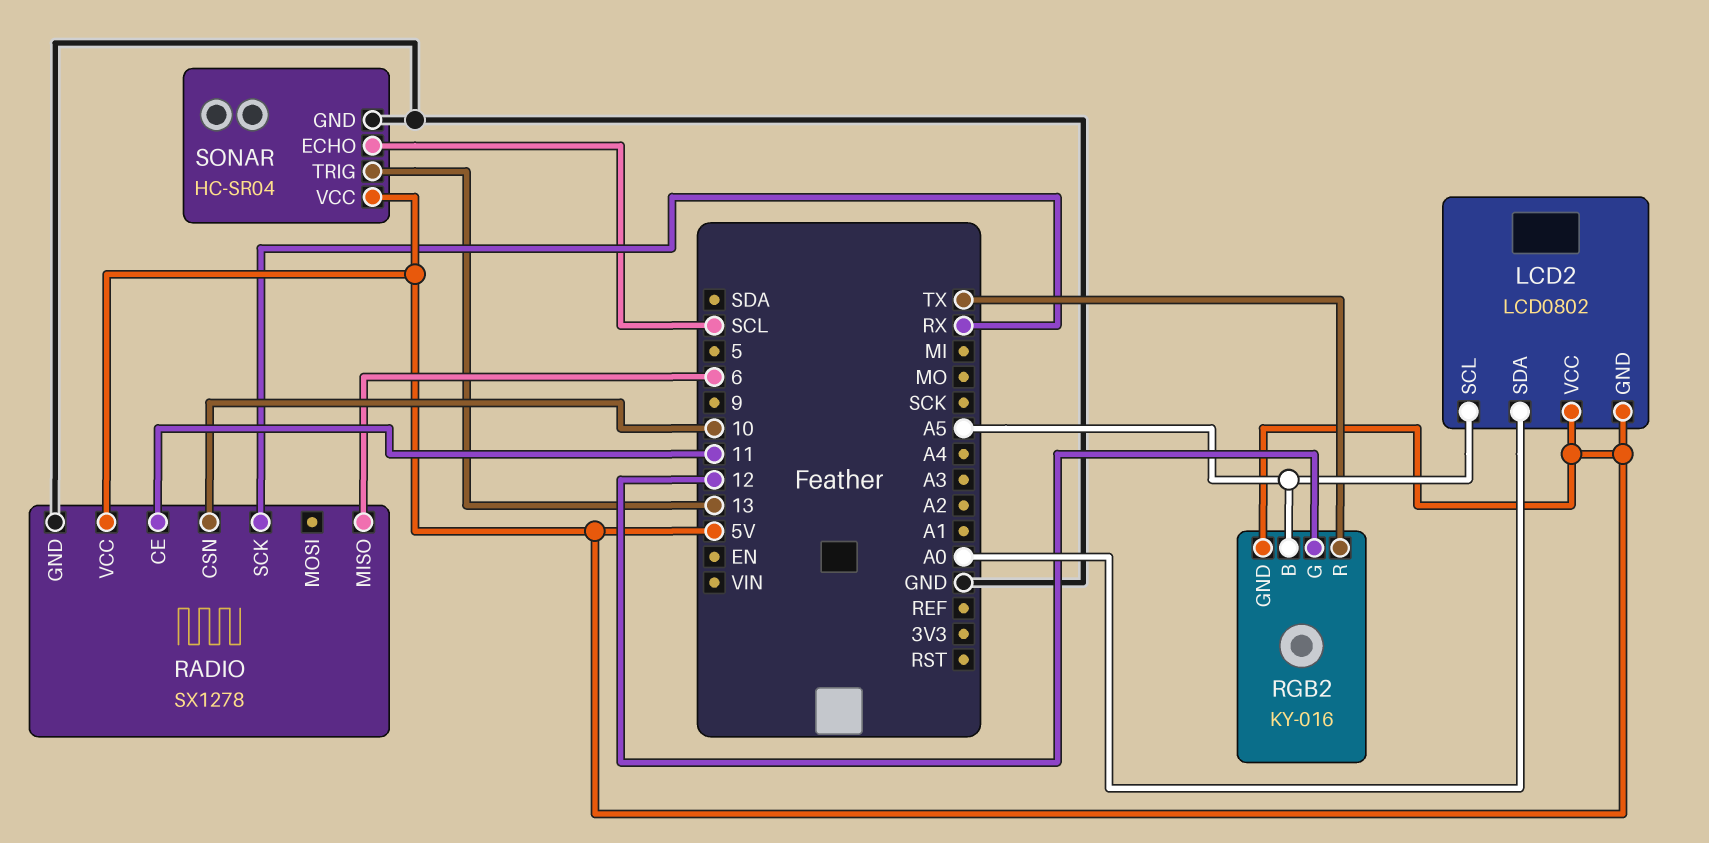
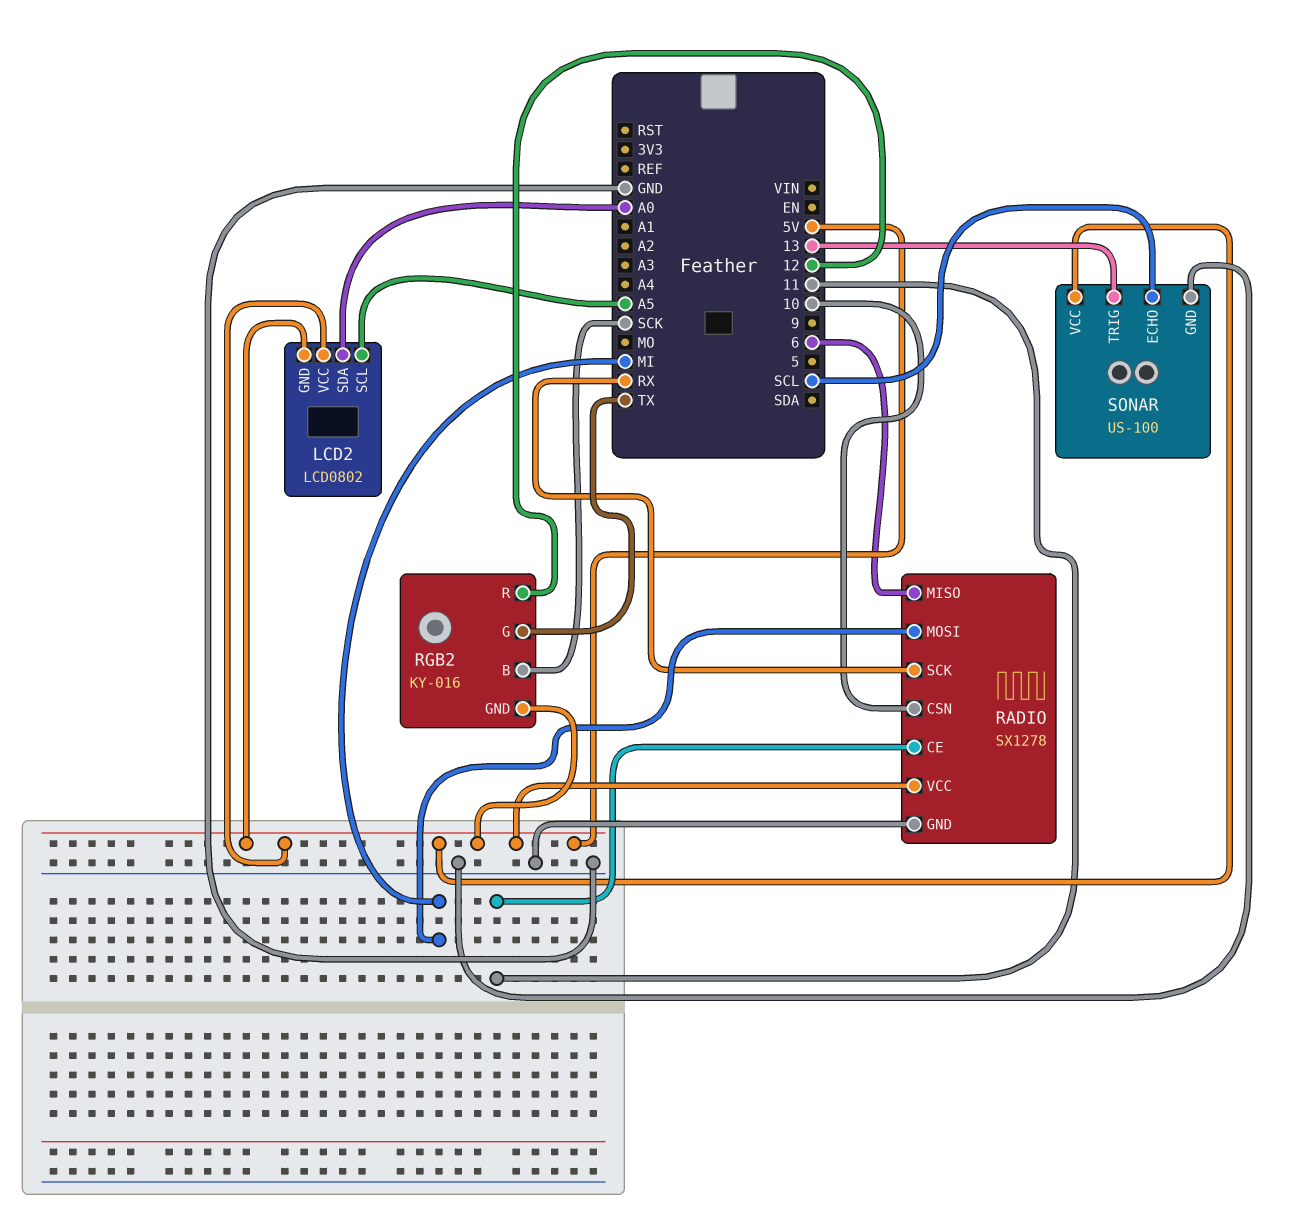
RADIO pin MOSI: none -> MI
RGB2 pin B: A5 -> SCK
RGB2 pin G: 12 -> TX
RGB2 pin R: TX -> 12
SONAR: HC-SR04 -> US-100

